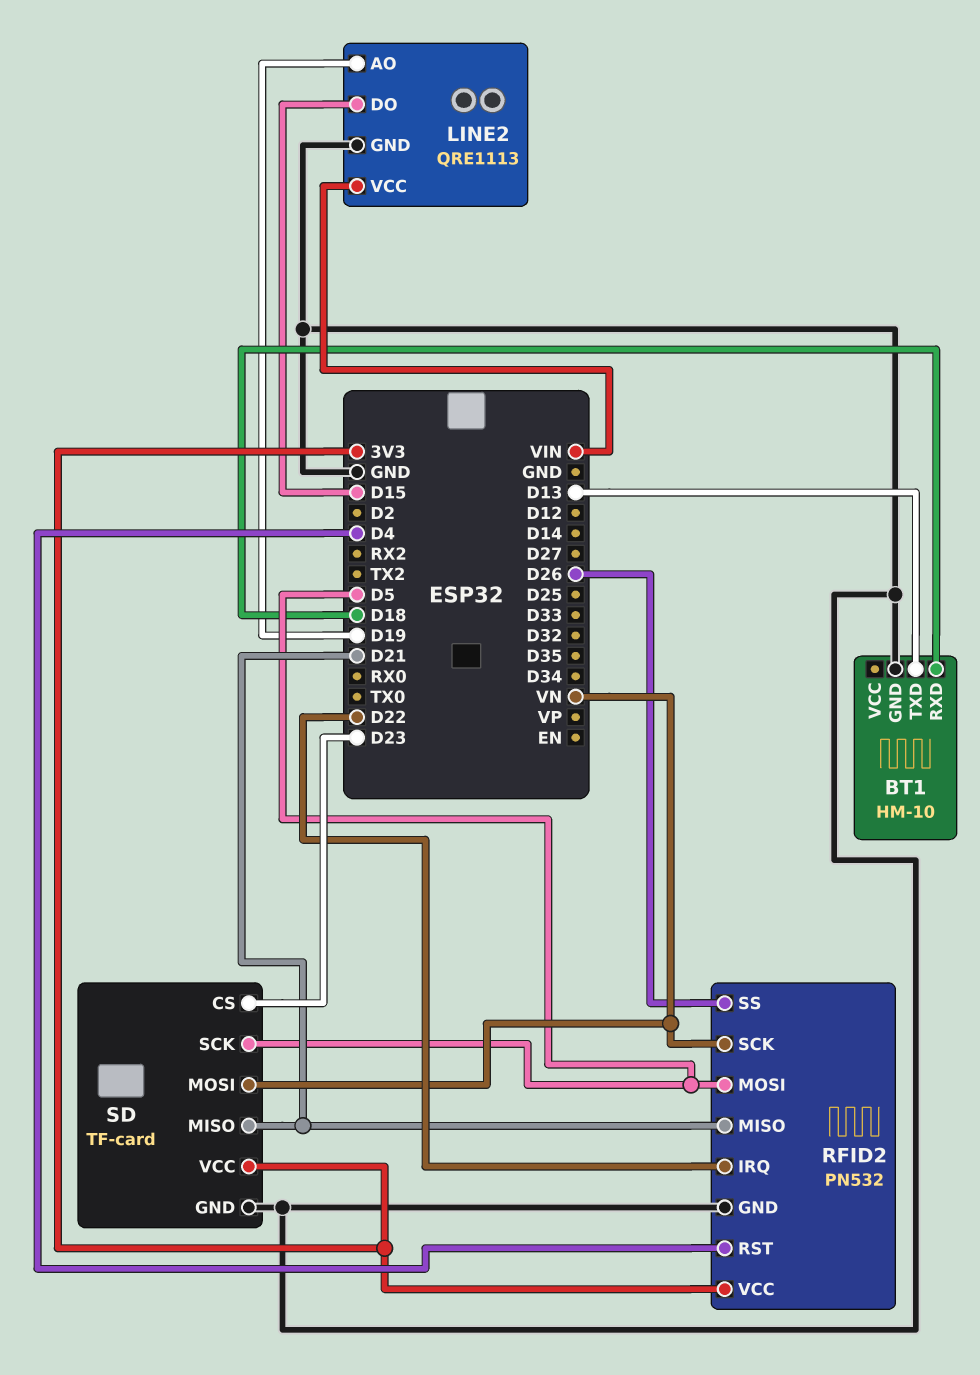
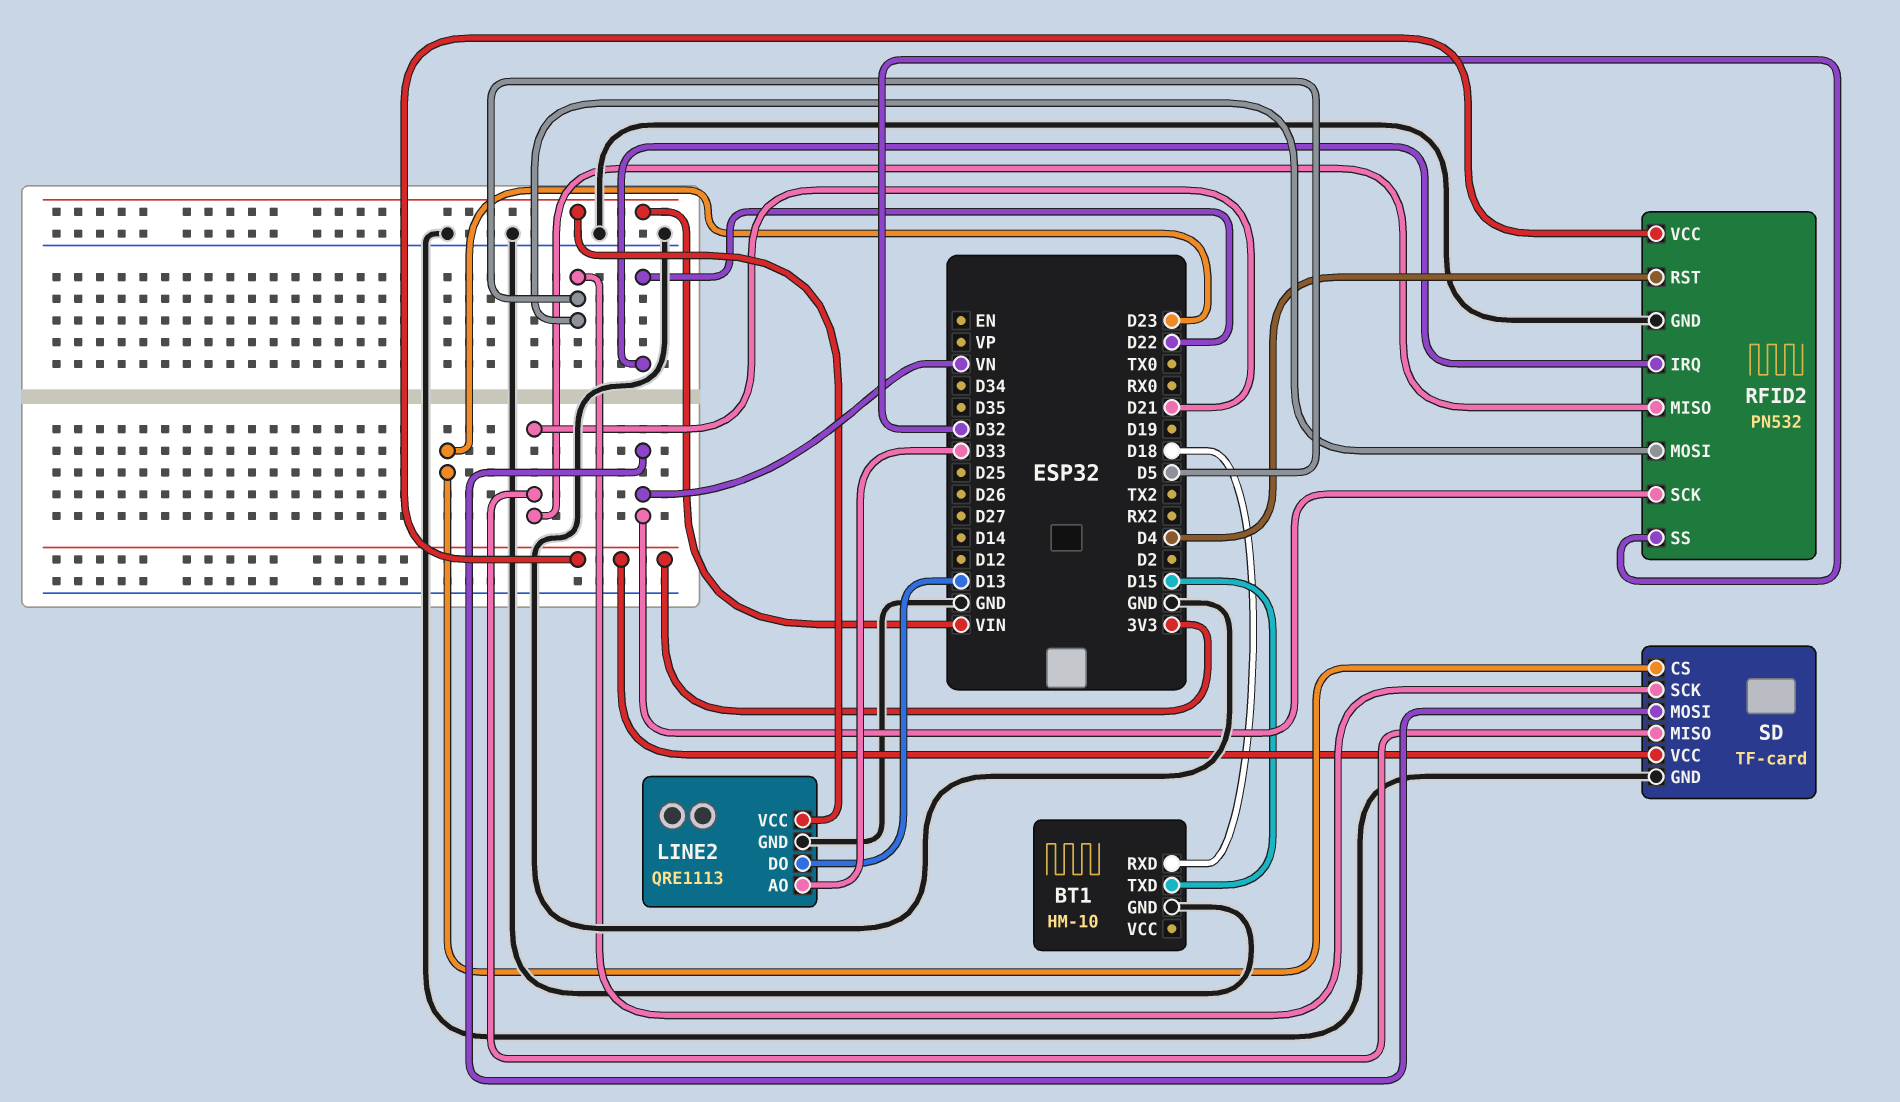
BT1 pin TXD: D13 -> D15
LINE2 pin AO: D19 -> D33
LINE2 pin DO: D15 -> D13
RFID2 pin SS: D26 -> D32

